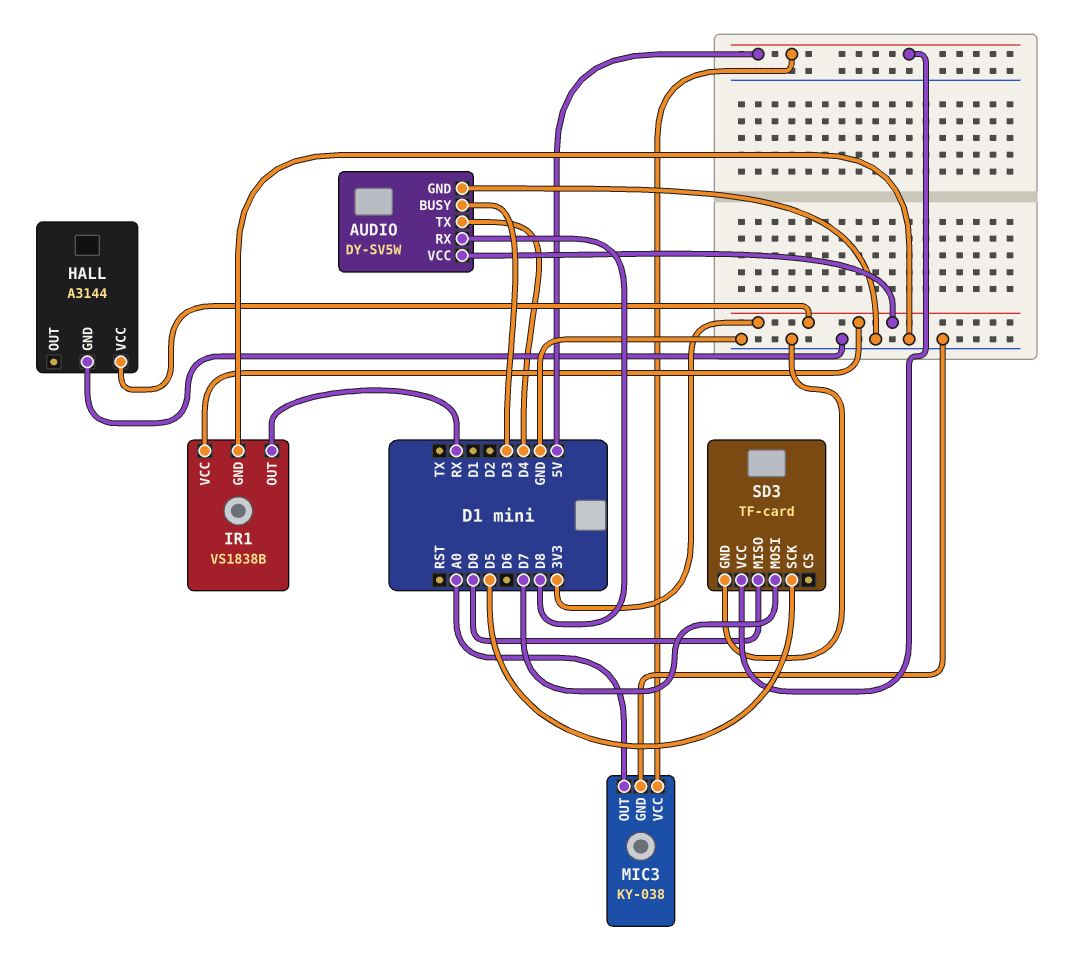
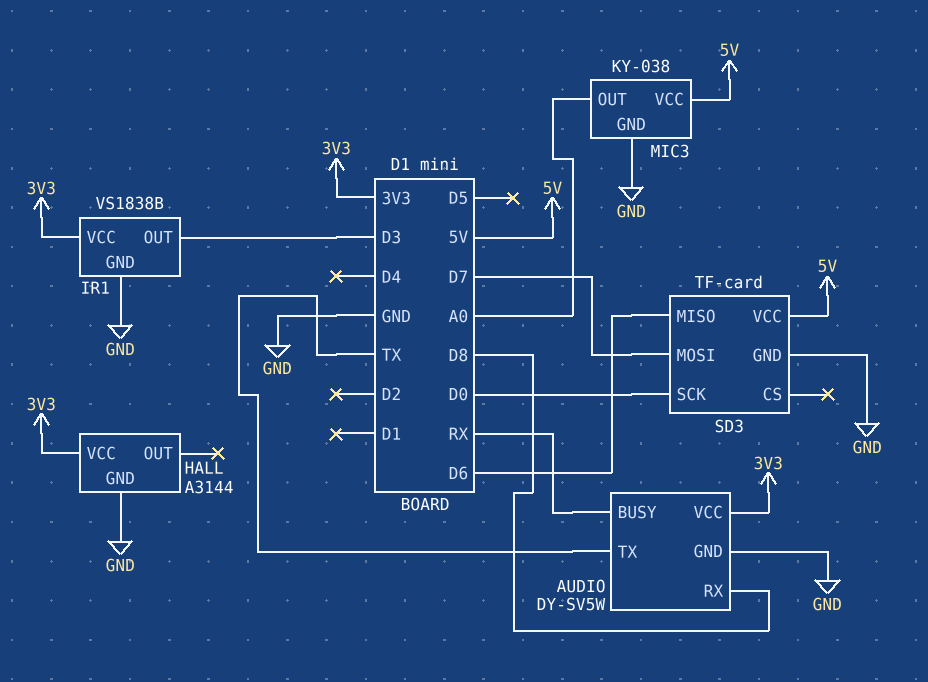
AUDIO pin BUSY: D3 -> RX
AUDIO pin TX: D4 -> TX
IR1 pin OUT: RX -> D3
SD3 pin MISO: D0 -> D6
SD3 pin SCK: D5 -> D0

